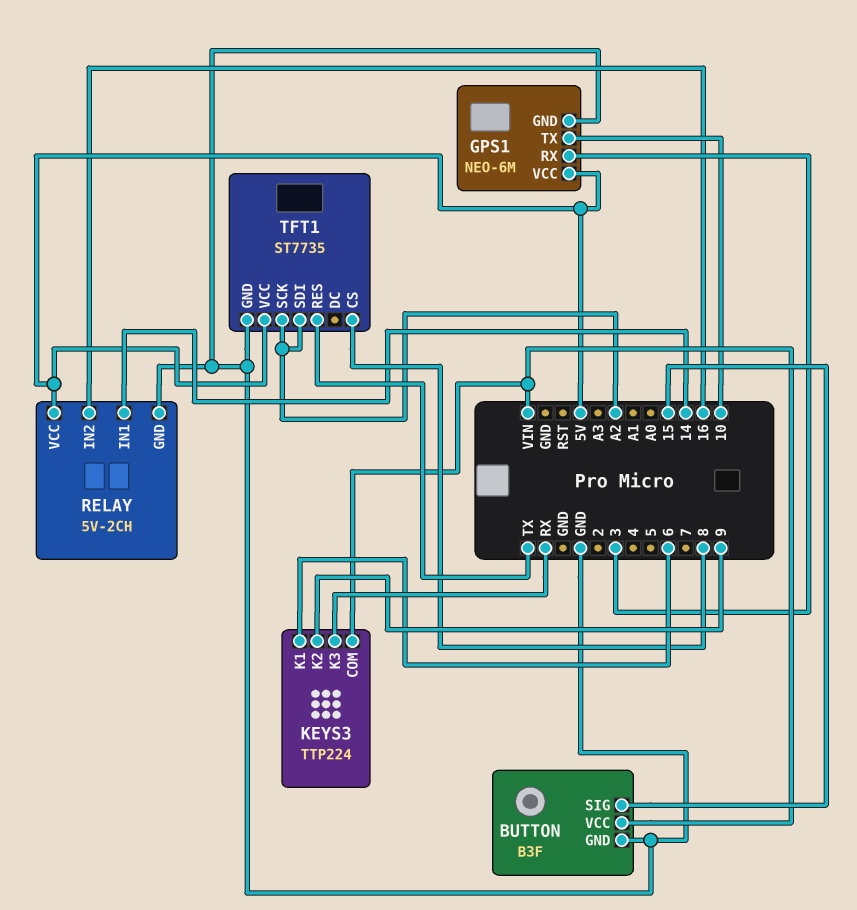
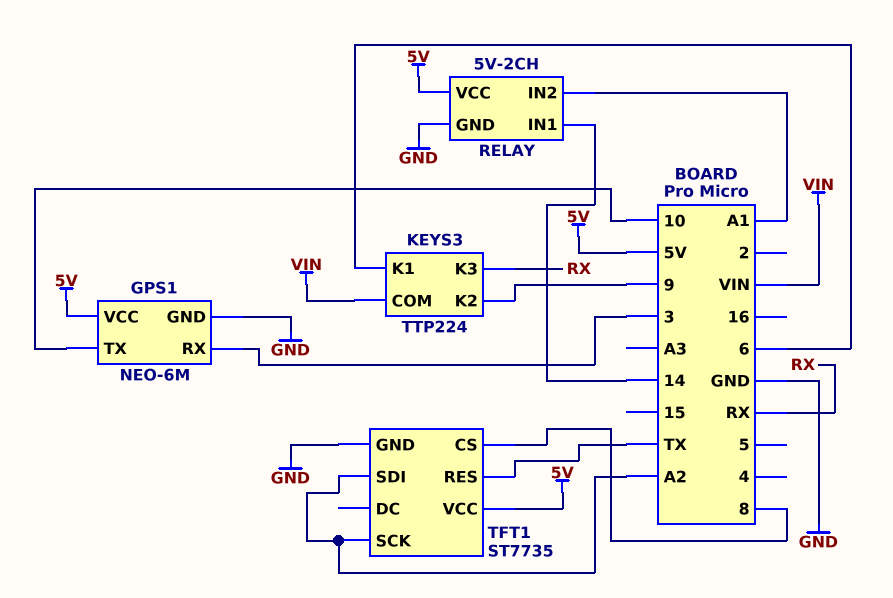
BUTTON: B3F -> none
BUTTON pin GND: GND -> none
BUTTON pin SIG: 15 -> none
BUTTON pin VCC: VIN -> none
RELAY pin IN2: 16 -> A1

